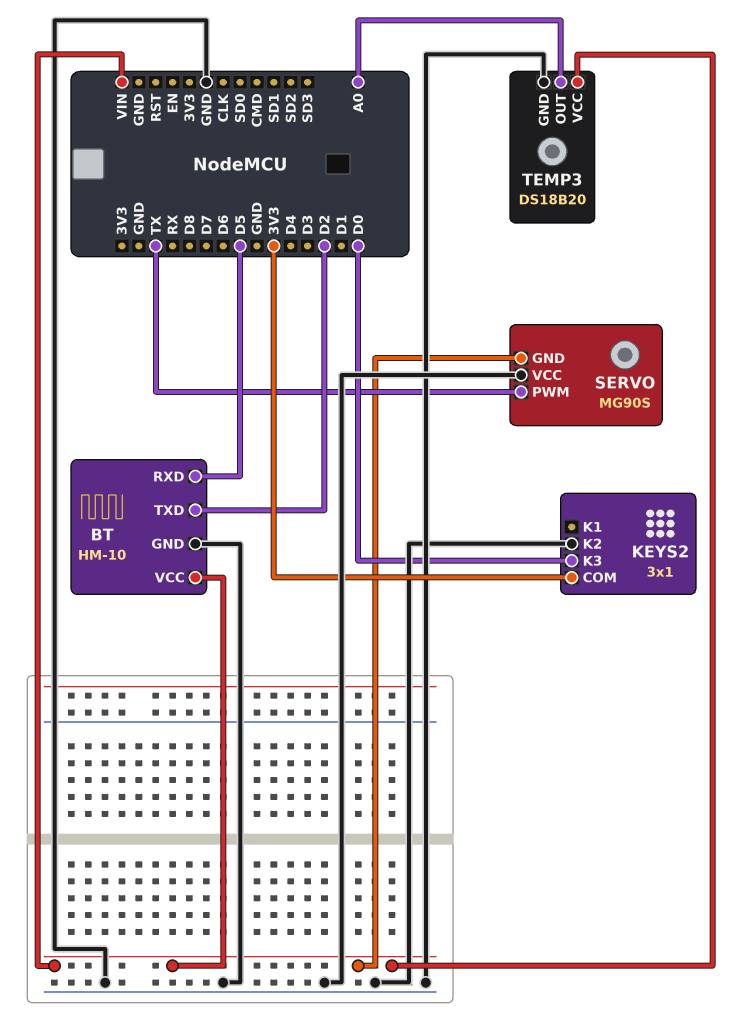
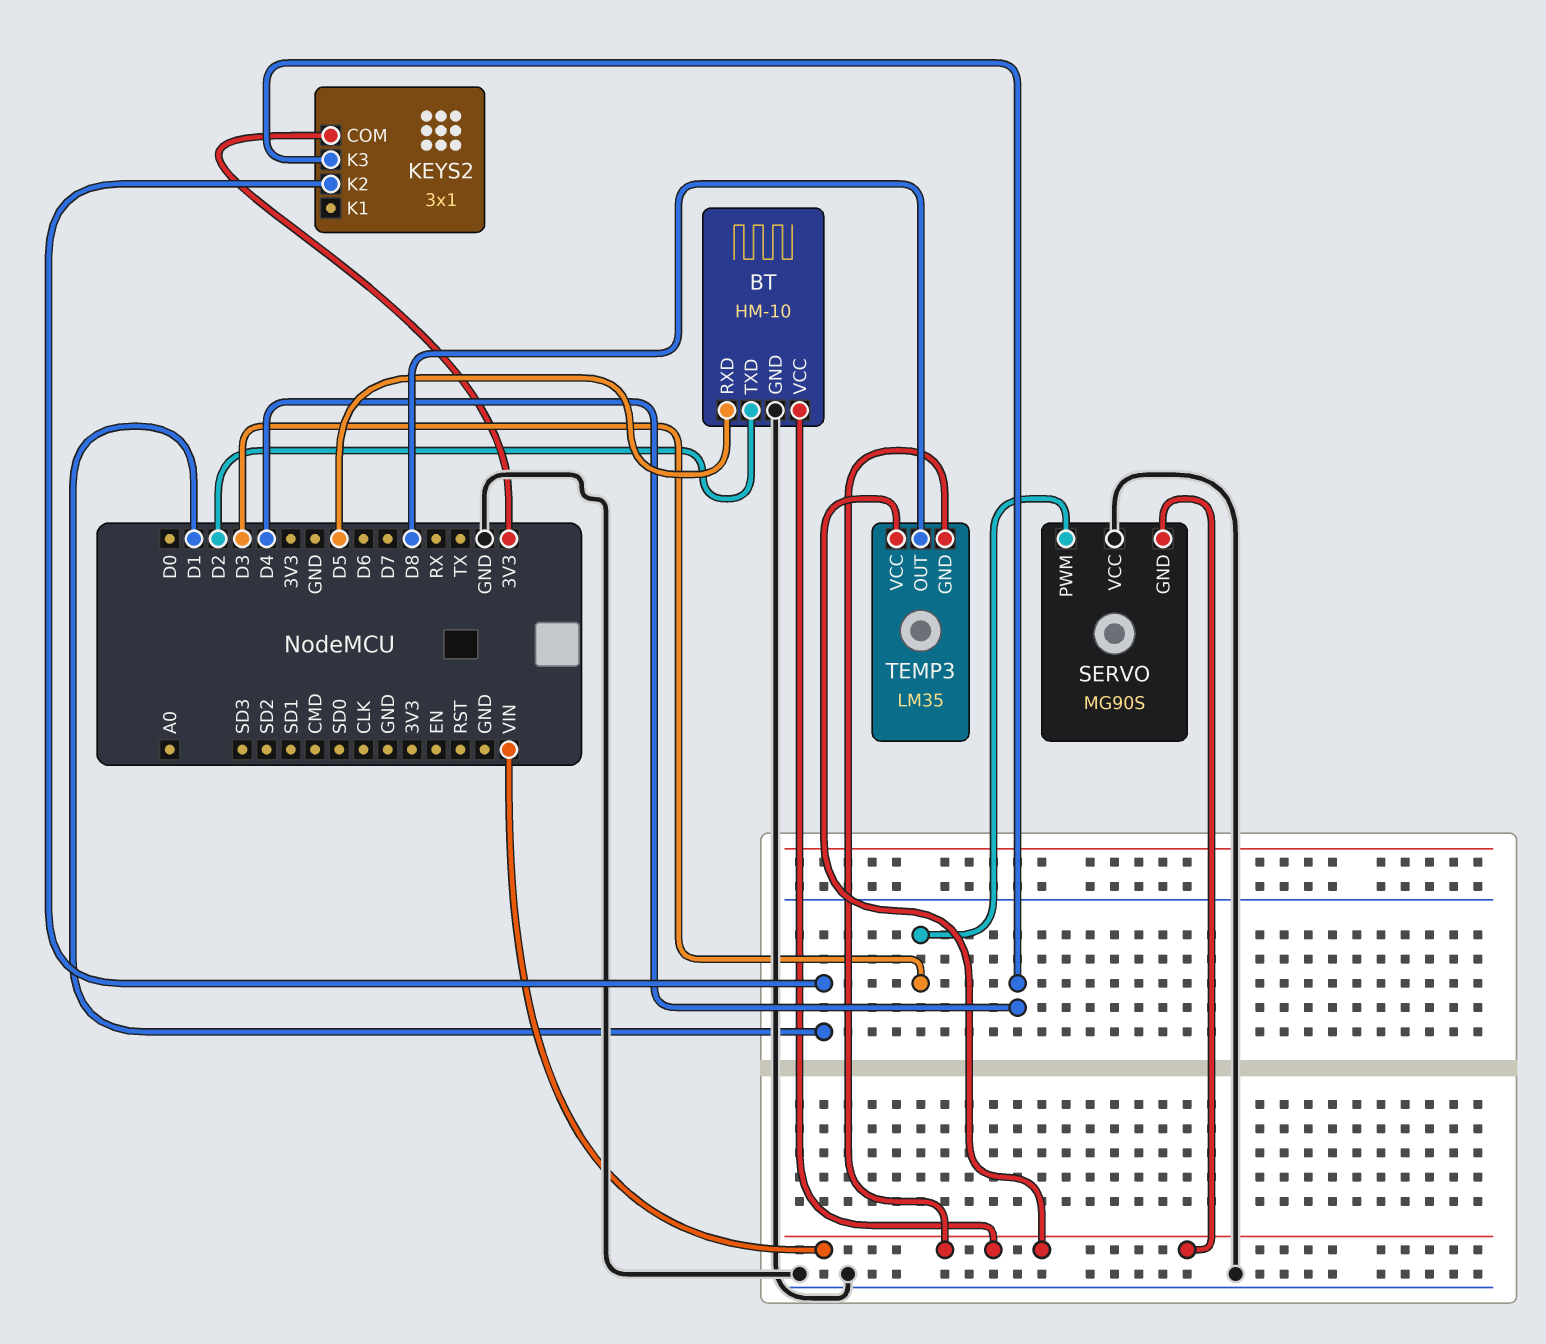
KEYS2 pin K2: GND -> D1
KEYS2 pin K3: D0 -> D4
SERVO pin PWM: TX -> D3
TEMP3: DS18B20 -> LM35
TEMP3 pin GND: GND -> VIN
TEMP3 pin OUT: A0 -> D8

